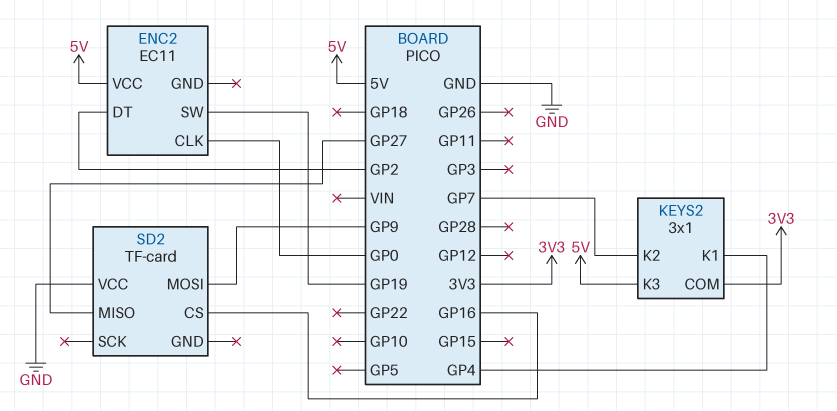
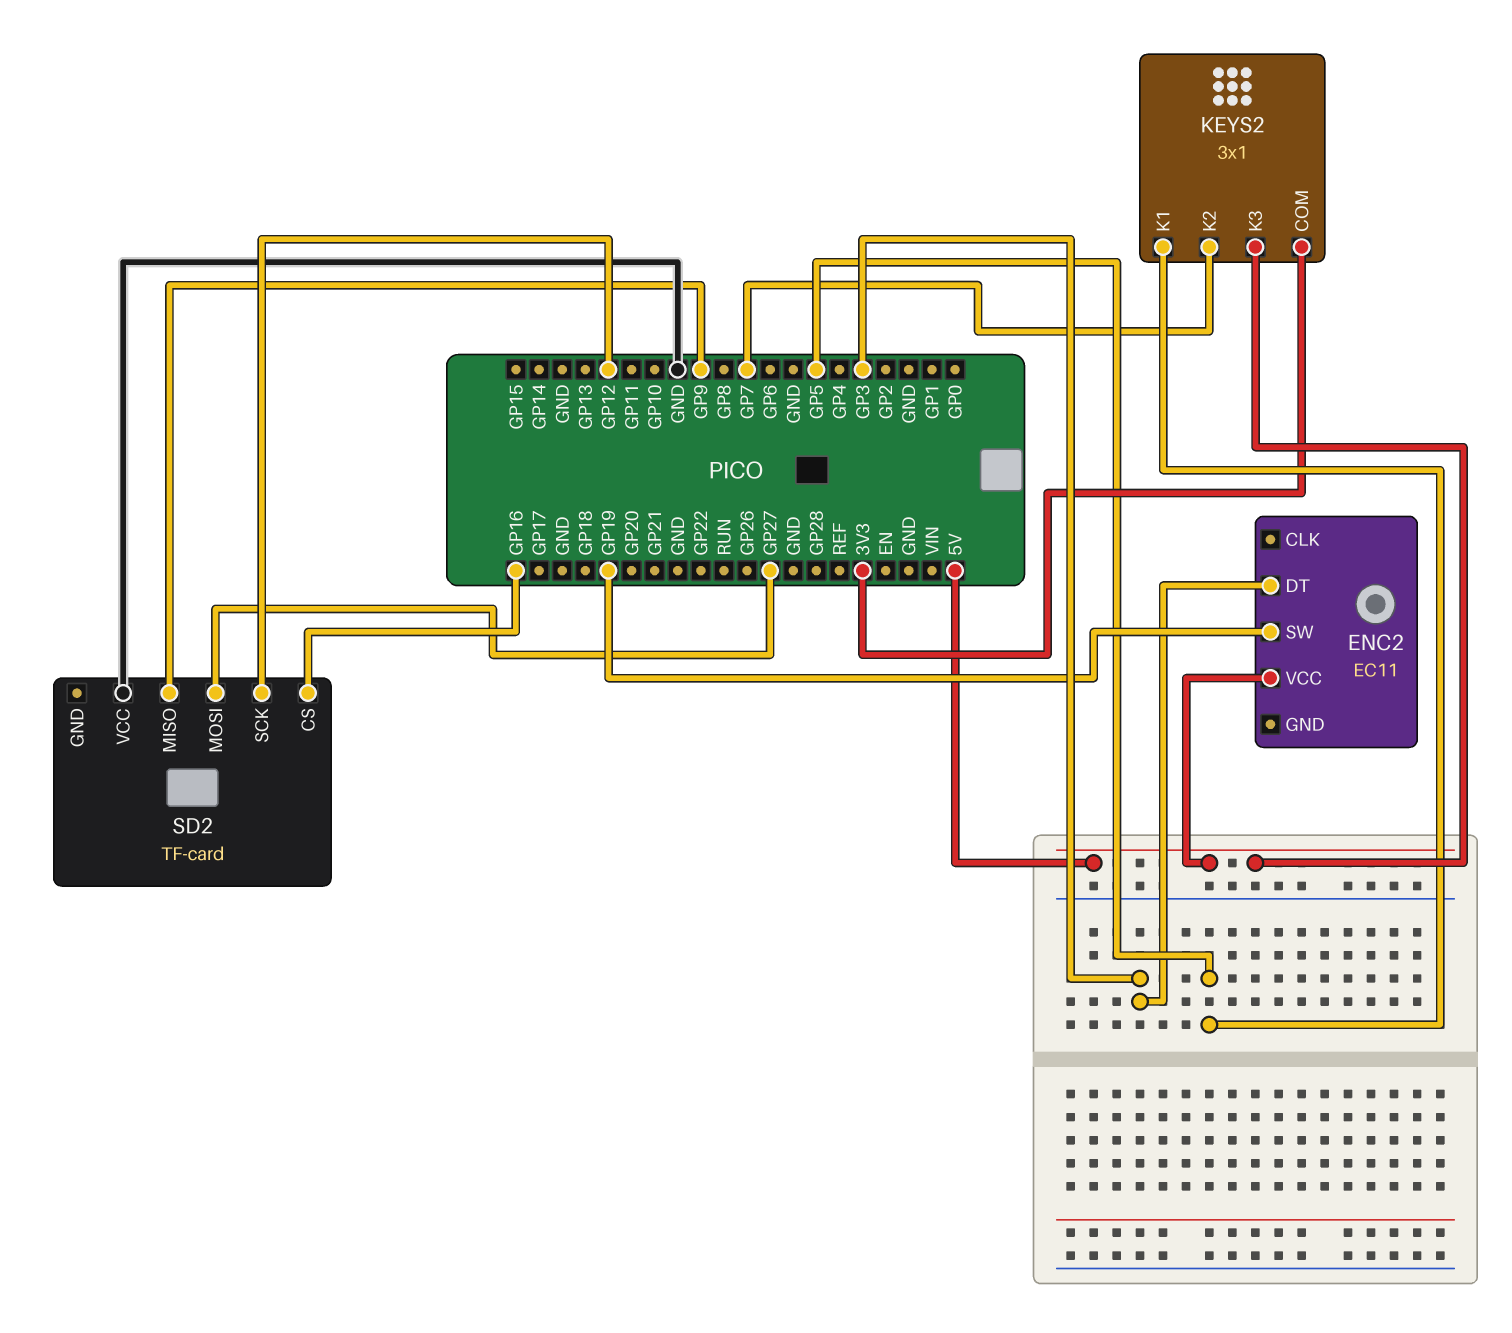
ENC2 pin CLK: GP0 -> none
ENC2 pin DT: GP2 -> GP3
KEYS2 pin K1: GP4 -> GP5
SD2 pin MISO: GP27 -> GP9
SD2 pin MOSI: GP9 -> GP27
SD2 pin SCK: none -> GP12

